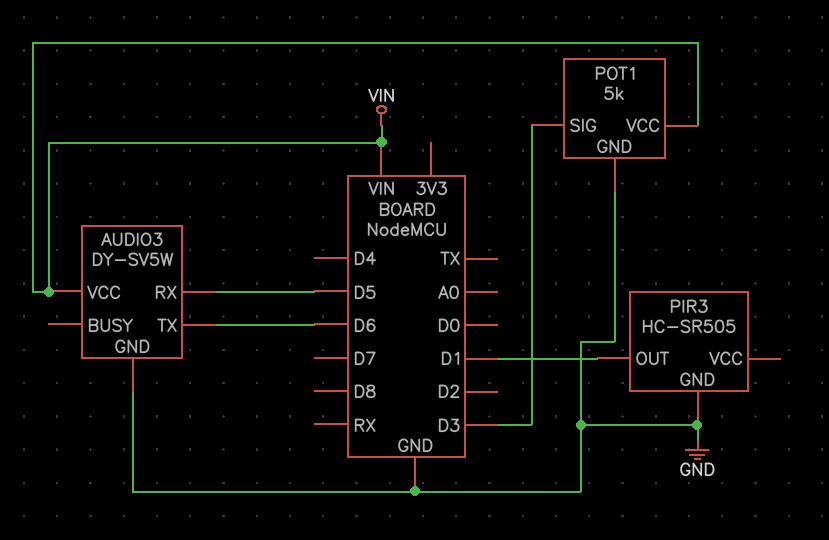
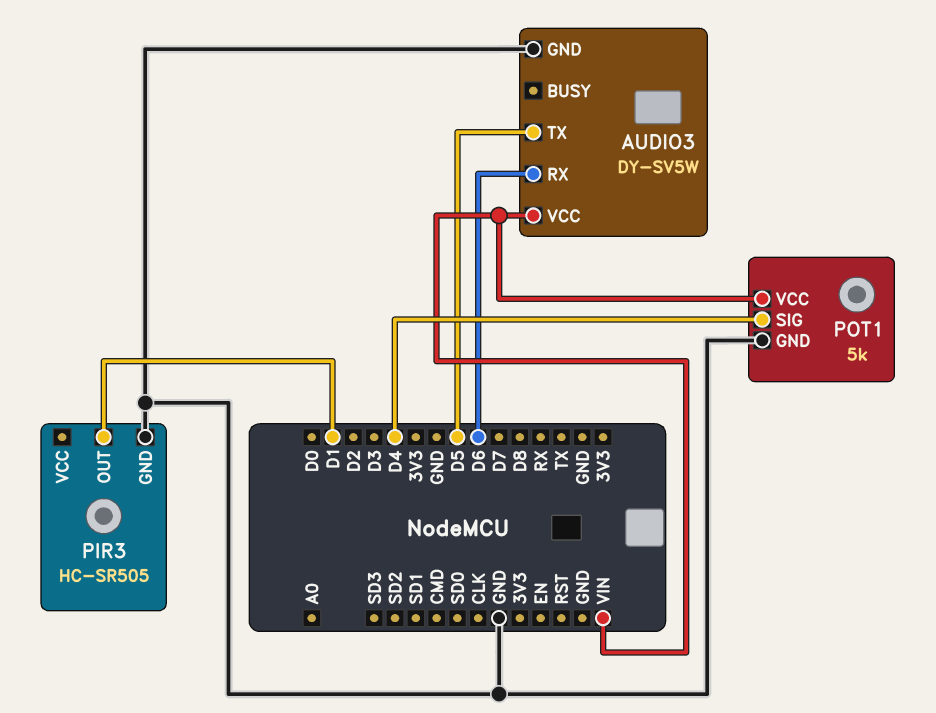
AUDIO3 pin RX: D5 -> D6
AUDIO3 pin TX: D6 -> D5
POT1 pin SIG: D3 -> D4

